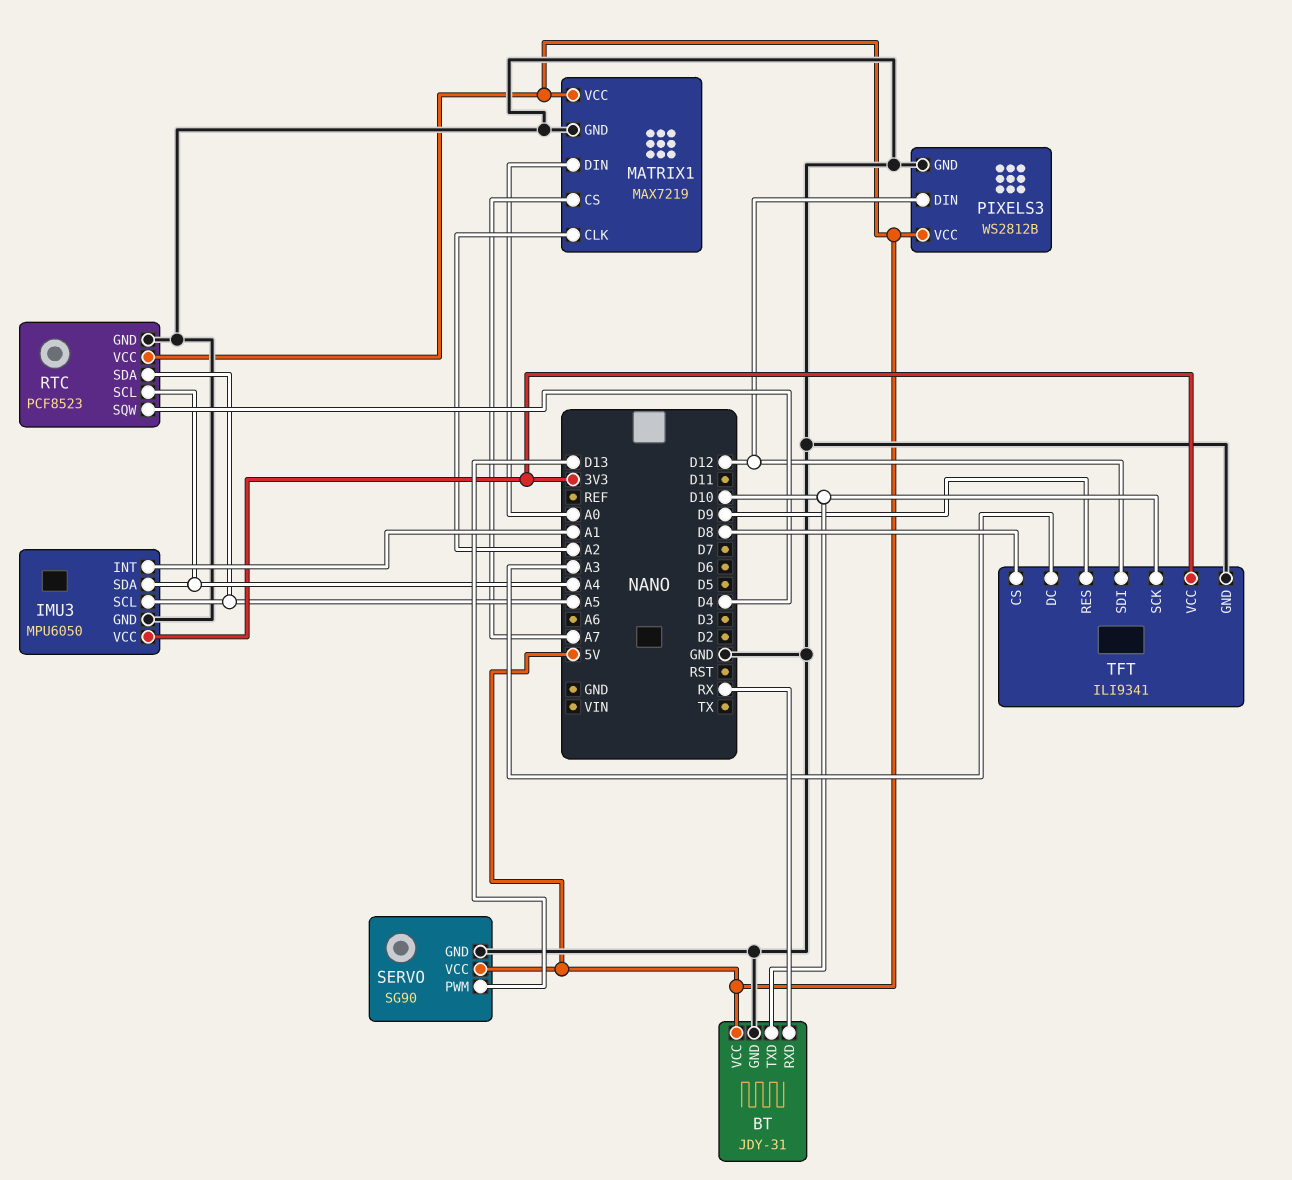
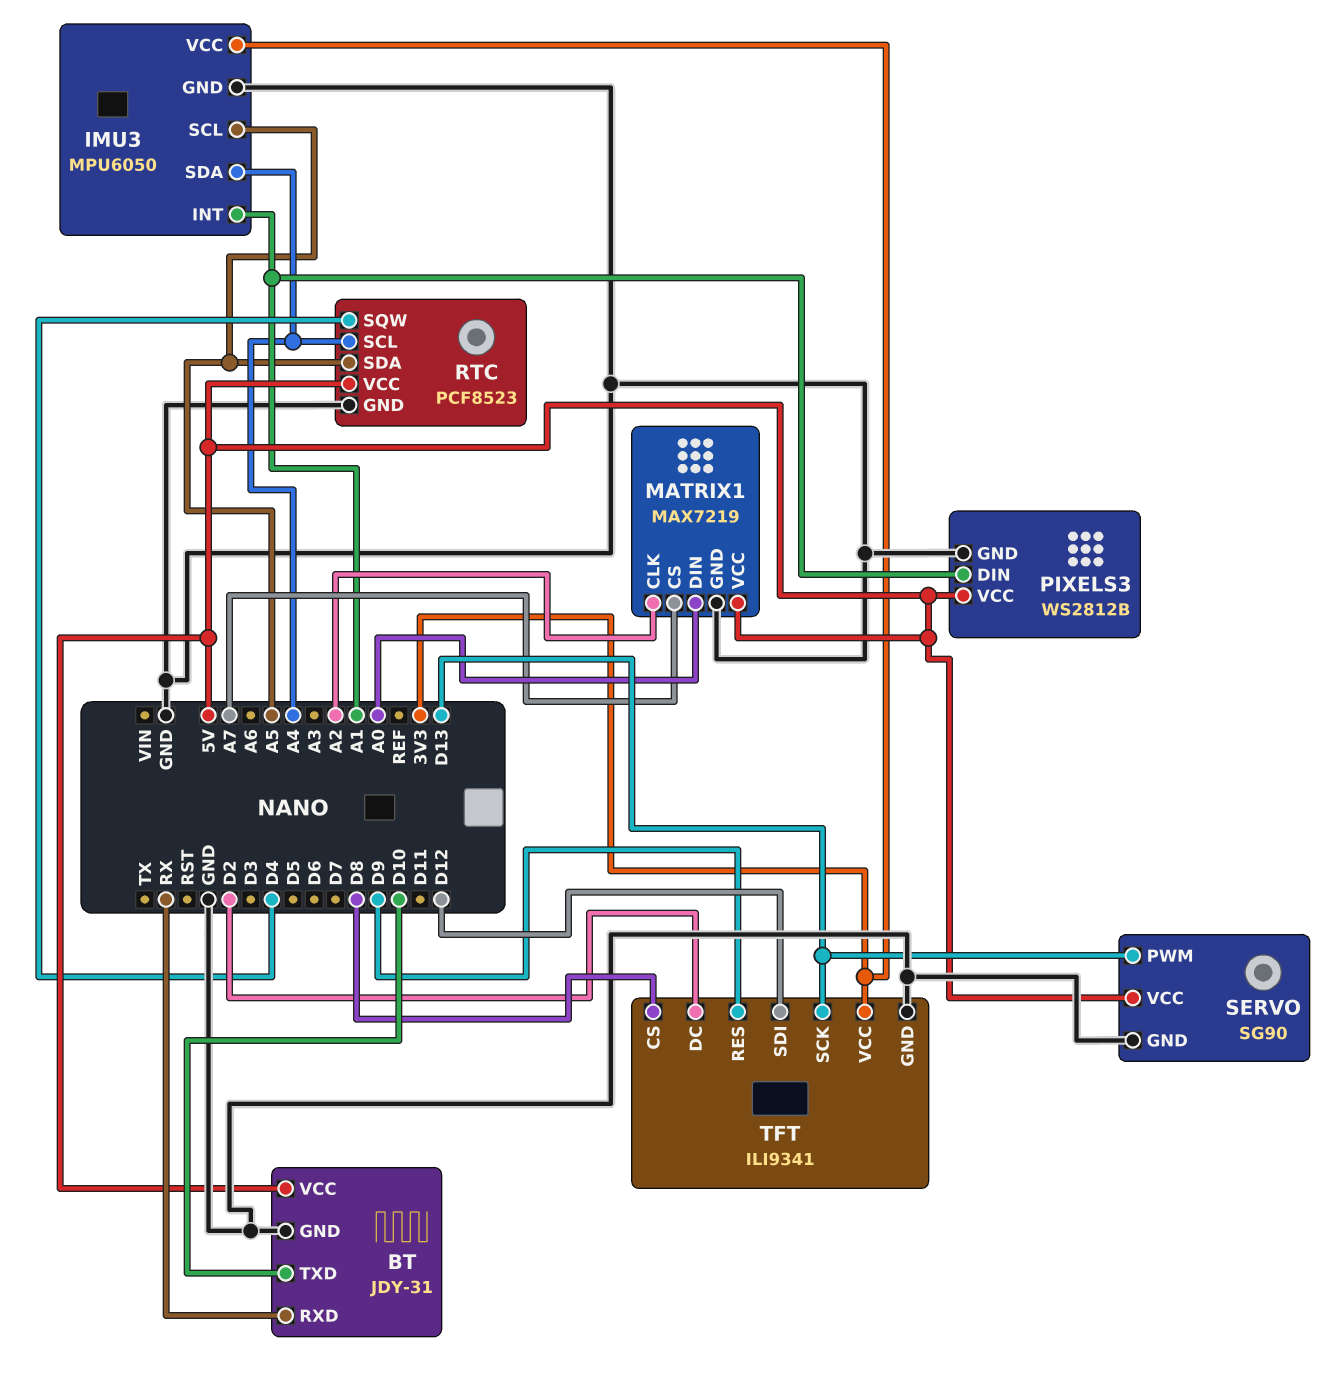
PIXELS3 pin DIN: D12 -> A1
TFT pin DC: A3 -> D2
TFT pin SCK: D10 -> D13

